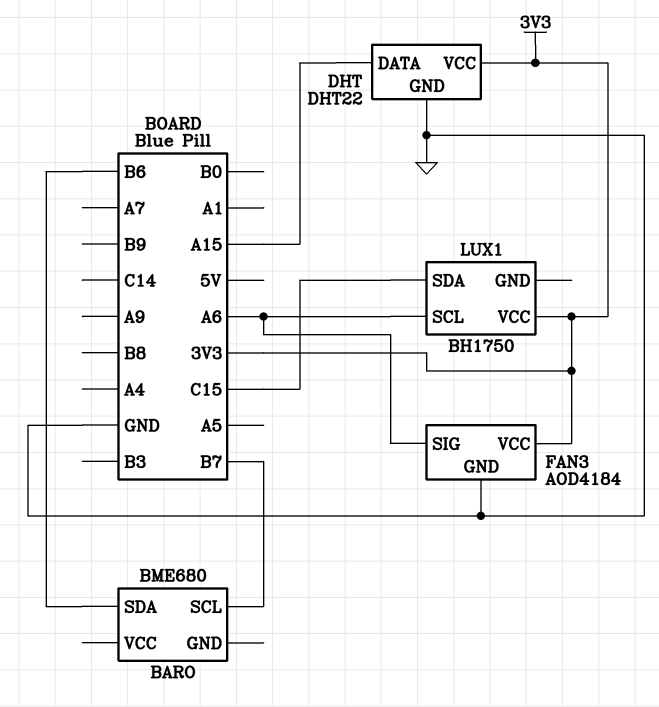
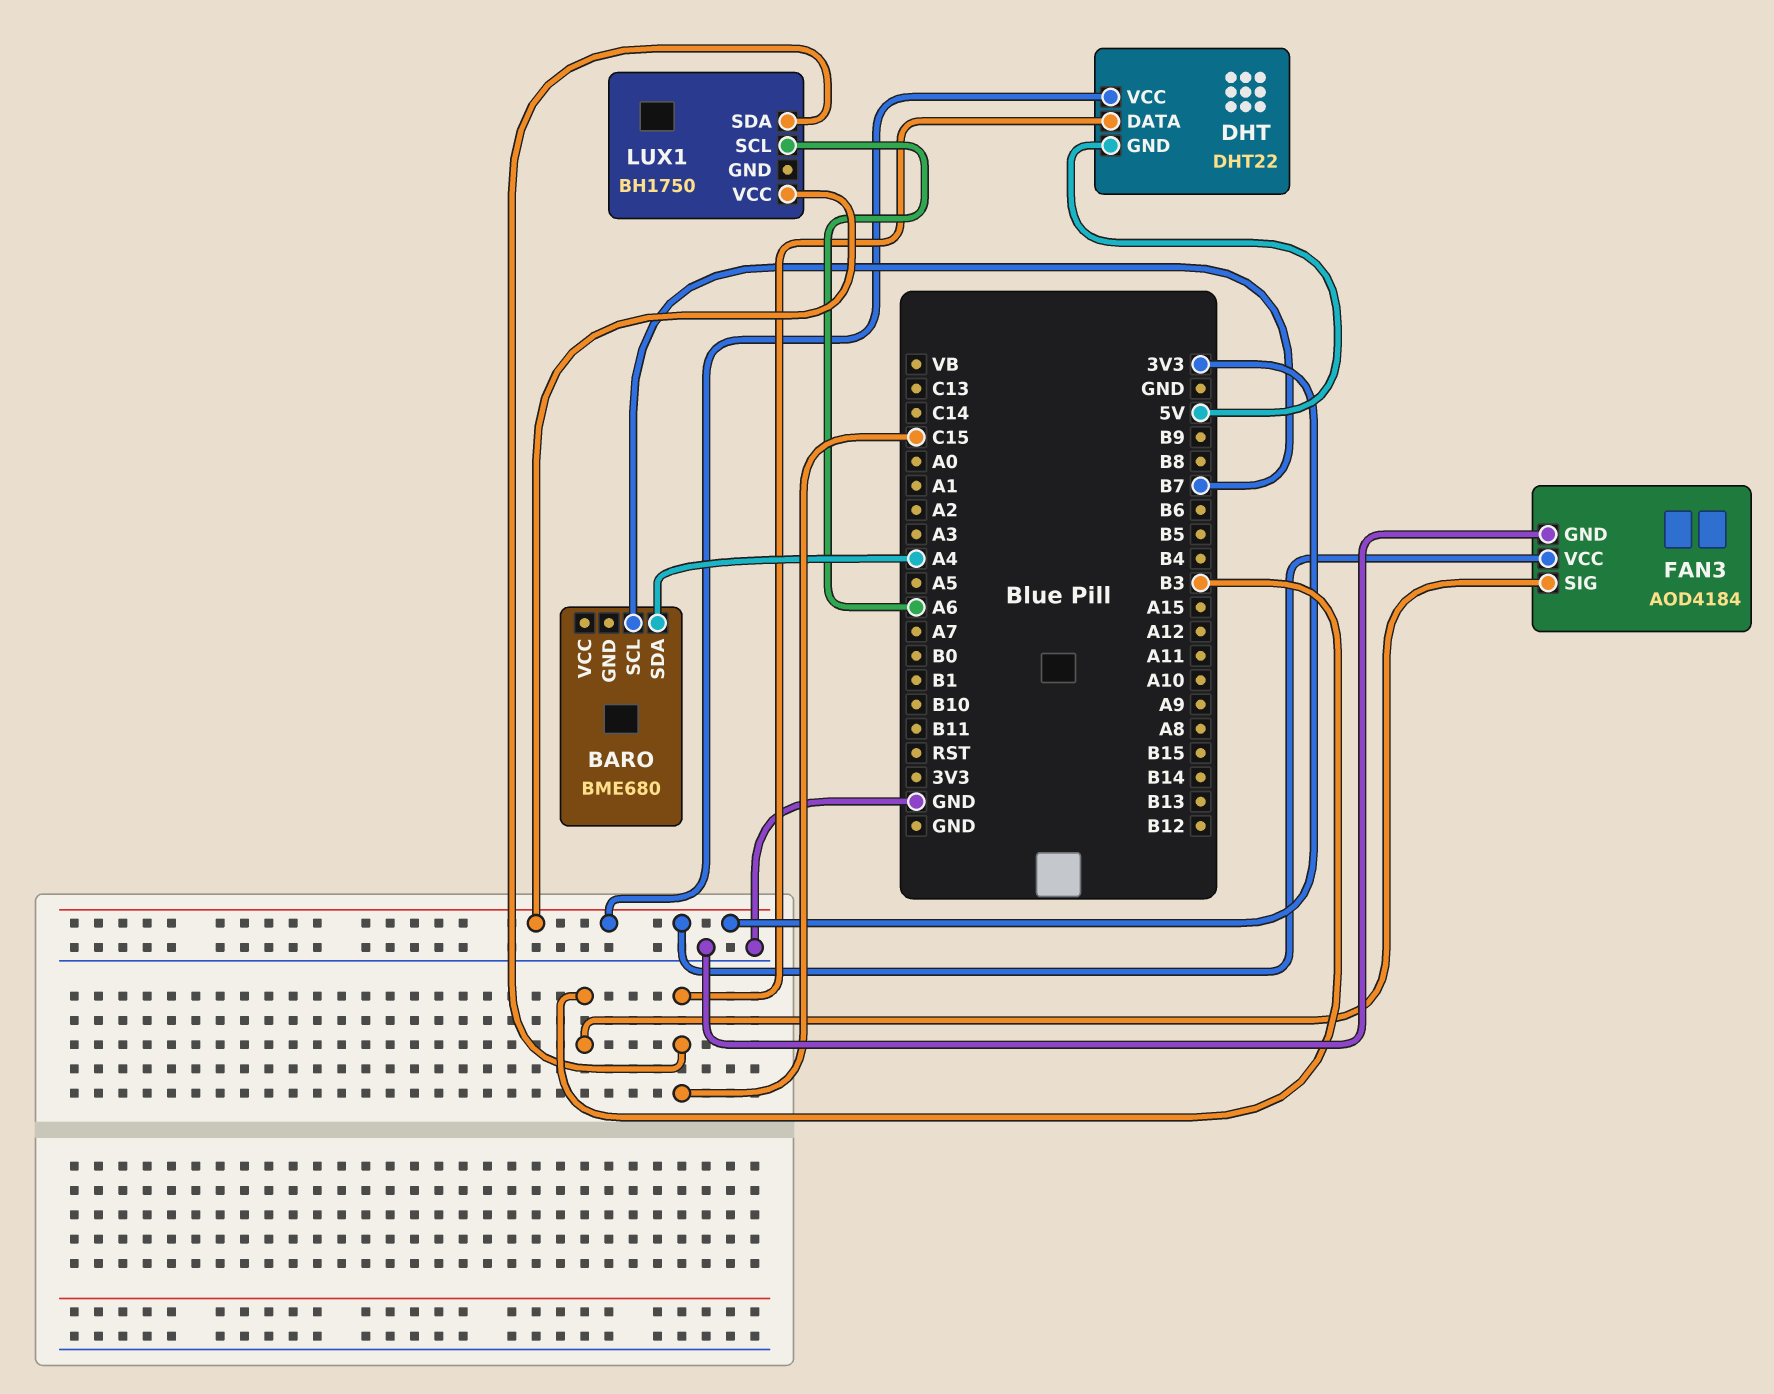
BARO pin SDA: B6 -> A4
DHT pin DATA: A15 -> C15
DHT pin GND: GND -> 5V
FAN3 pin SIG: A6 -> B3

